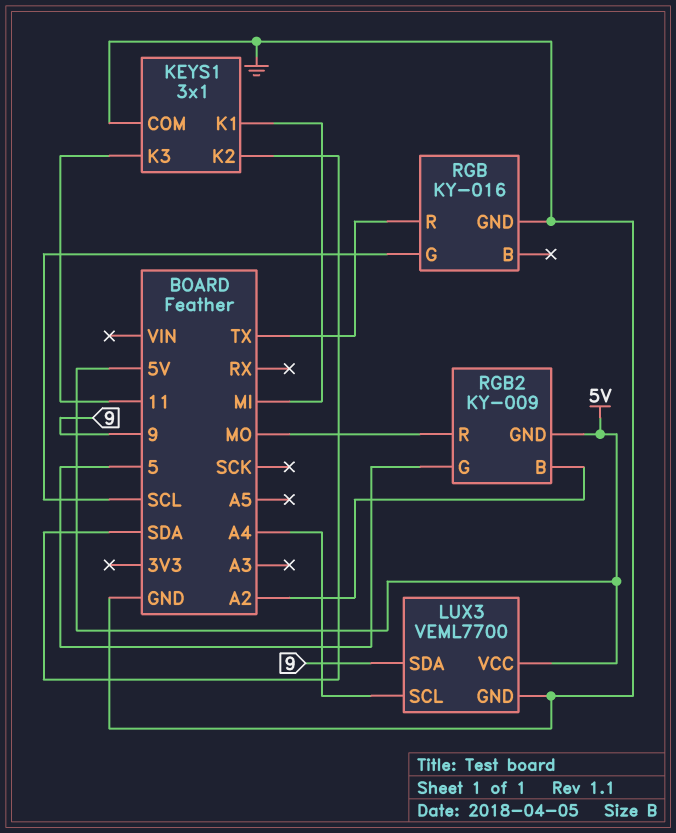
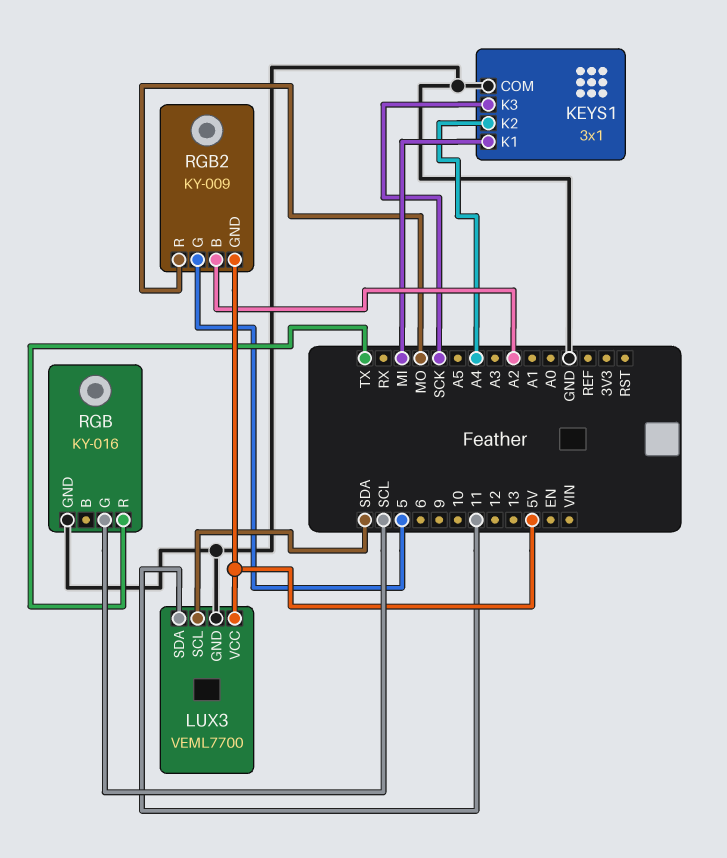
KEYS1 pin K2: SDA -> A4
KEYS1 pin K3: 11 -> SCK
LUX3 pin SCL: A4 -> SDA
LUX3 pin SDA: 9 -> 11

